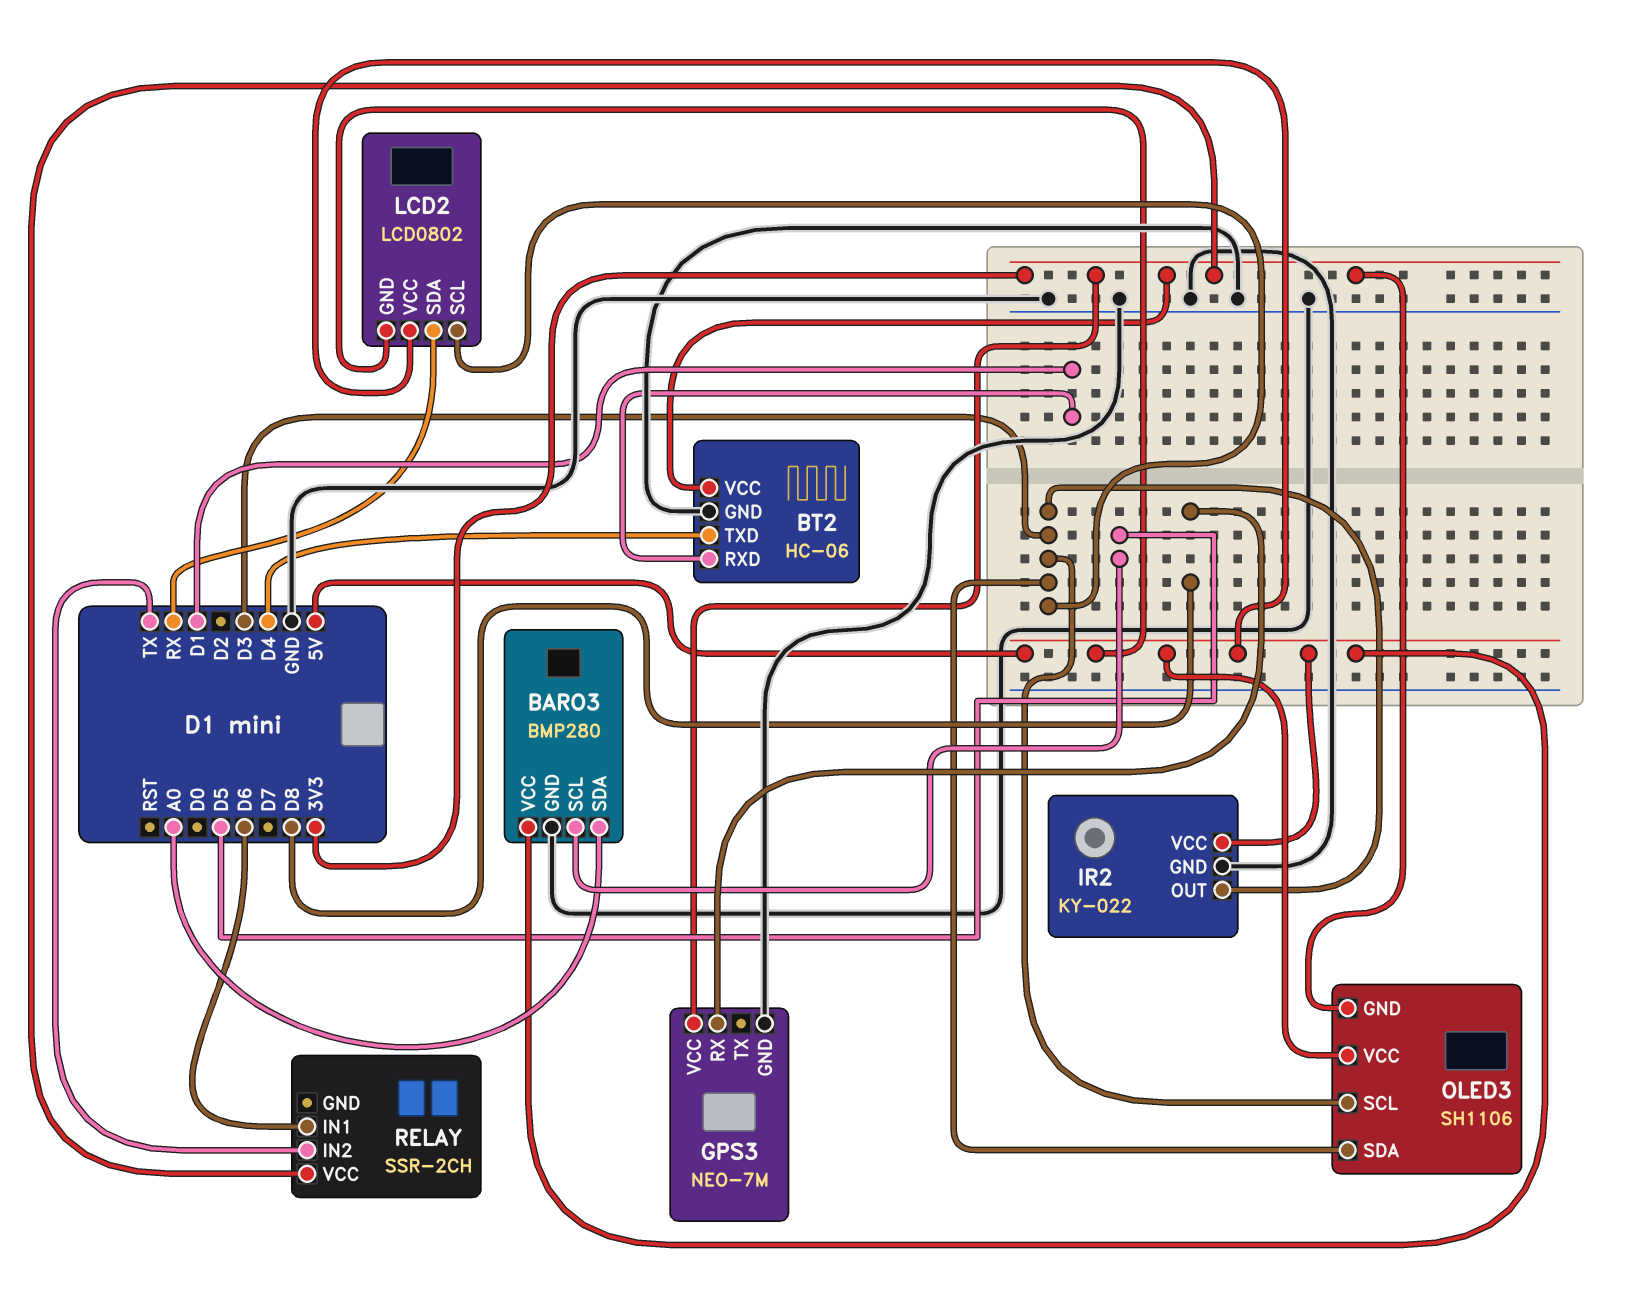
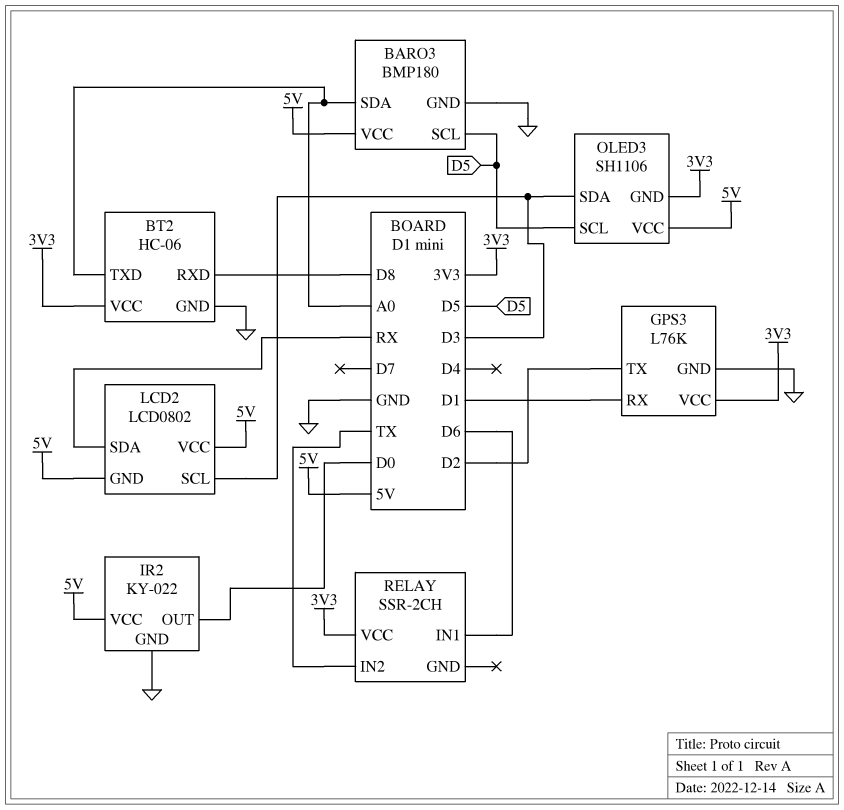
BARO3: BMP280 -> BMP180
BT2 pin RXD: D1 -> D8
BT2 pin TXD: D4 -> A0
GPS3: NEO-7M -> L76K
GPS3 pin RX: D8 -> D1
GPS3 pin TX: none -> D2
IR2 pin OUT: D3 -> D0
OLED3 pin SCL: D3 -> D5

